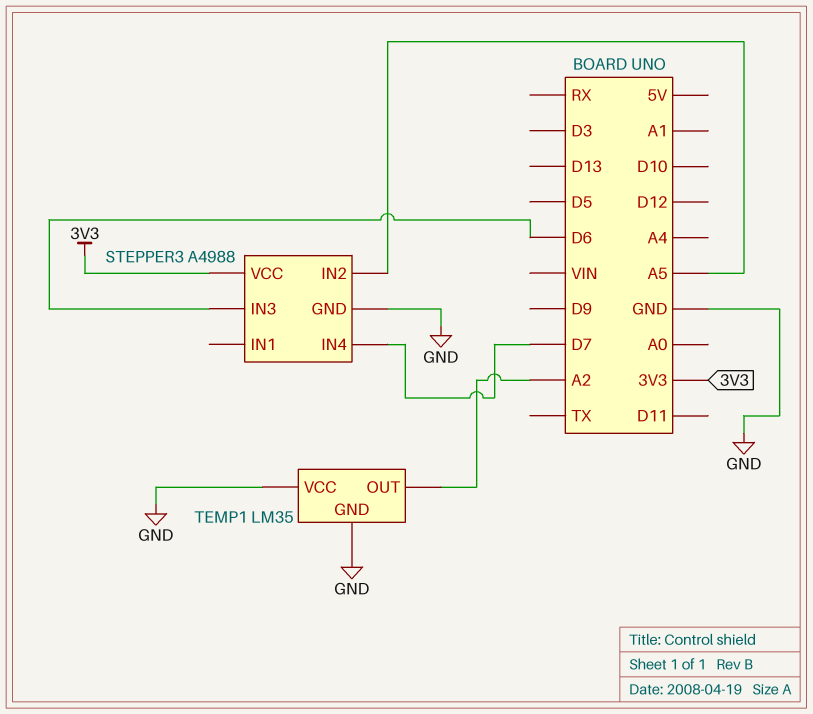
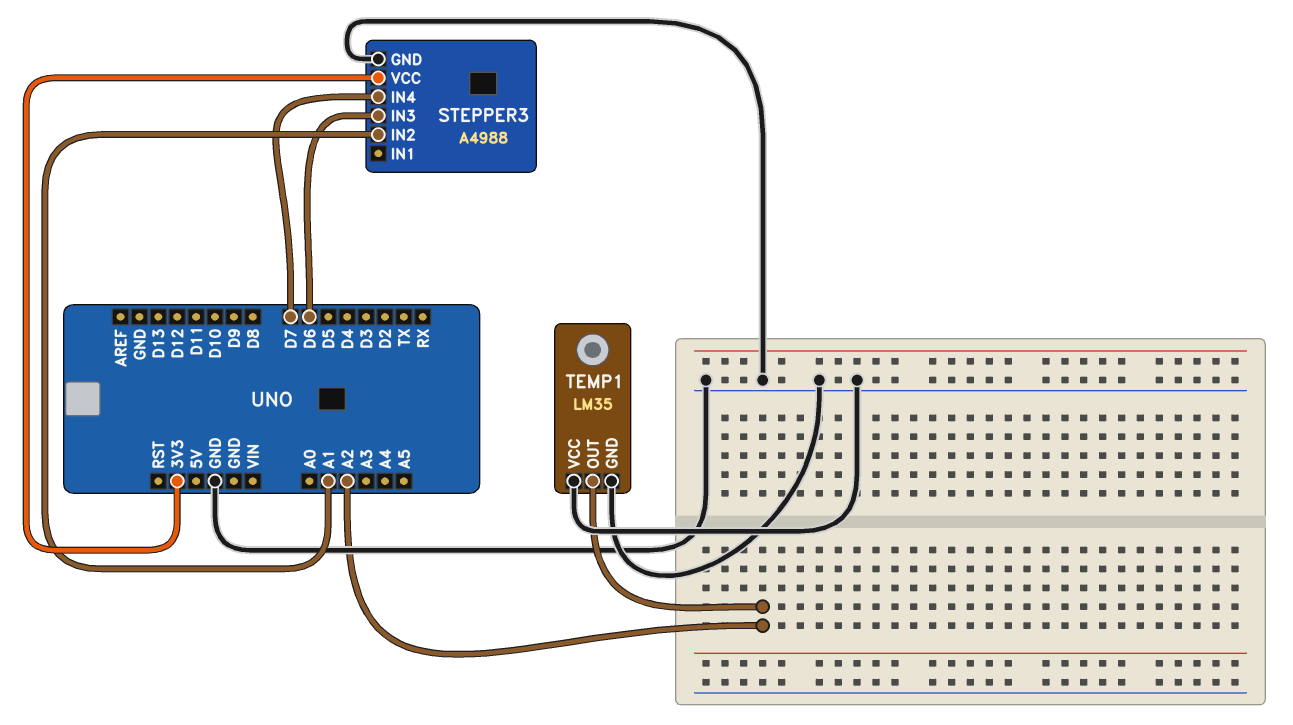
STEPPER3 pin IN2: A5 -> A1

